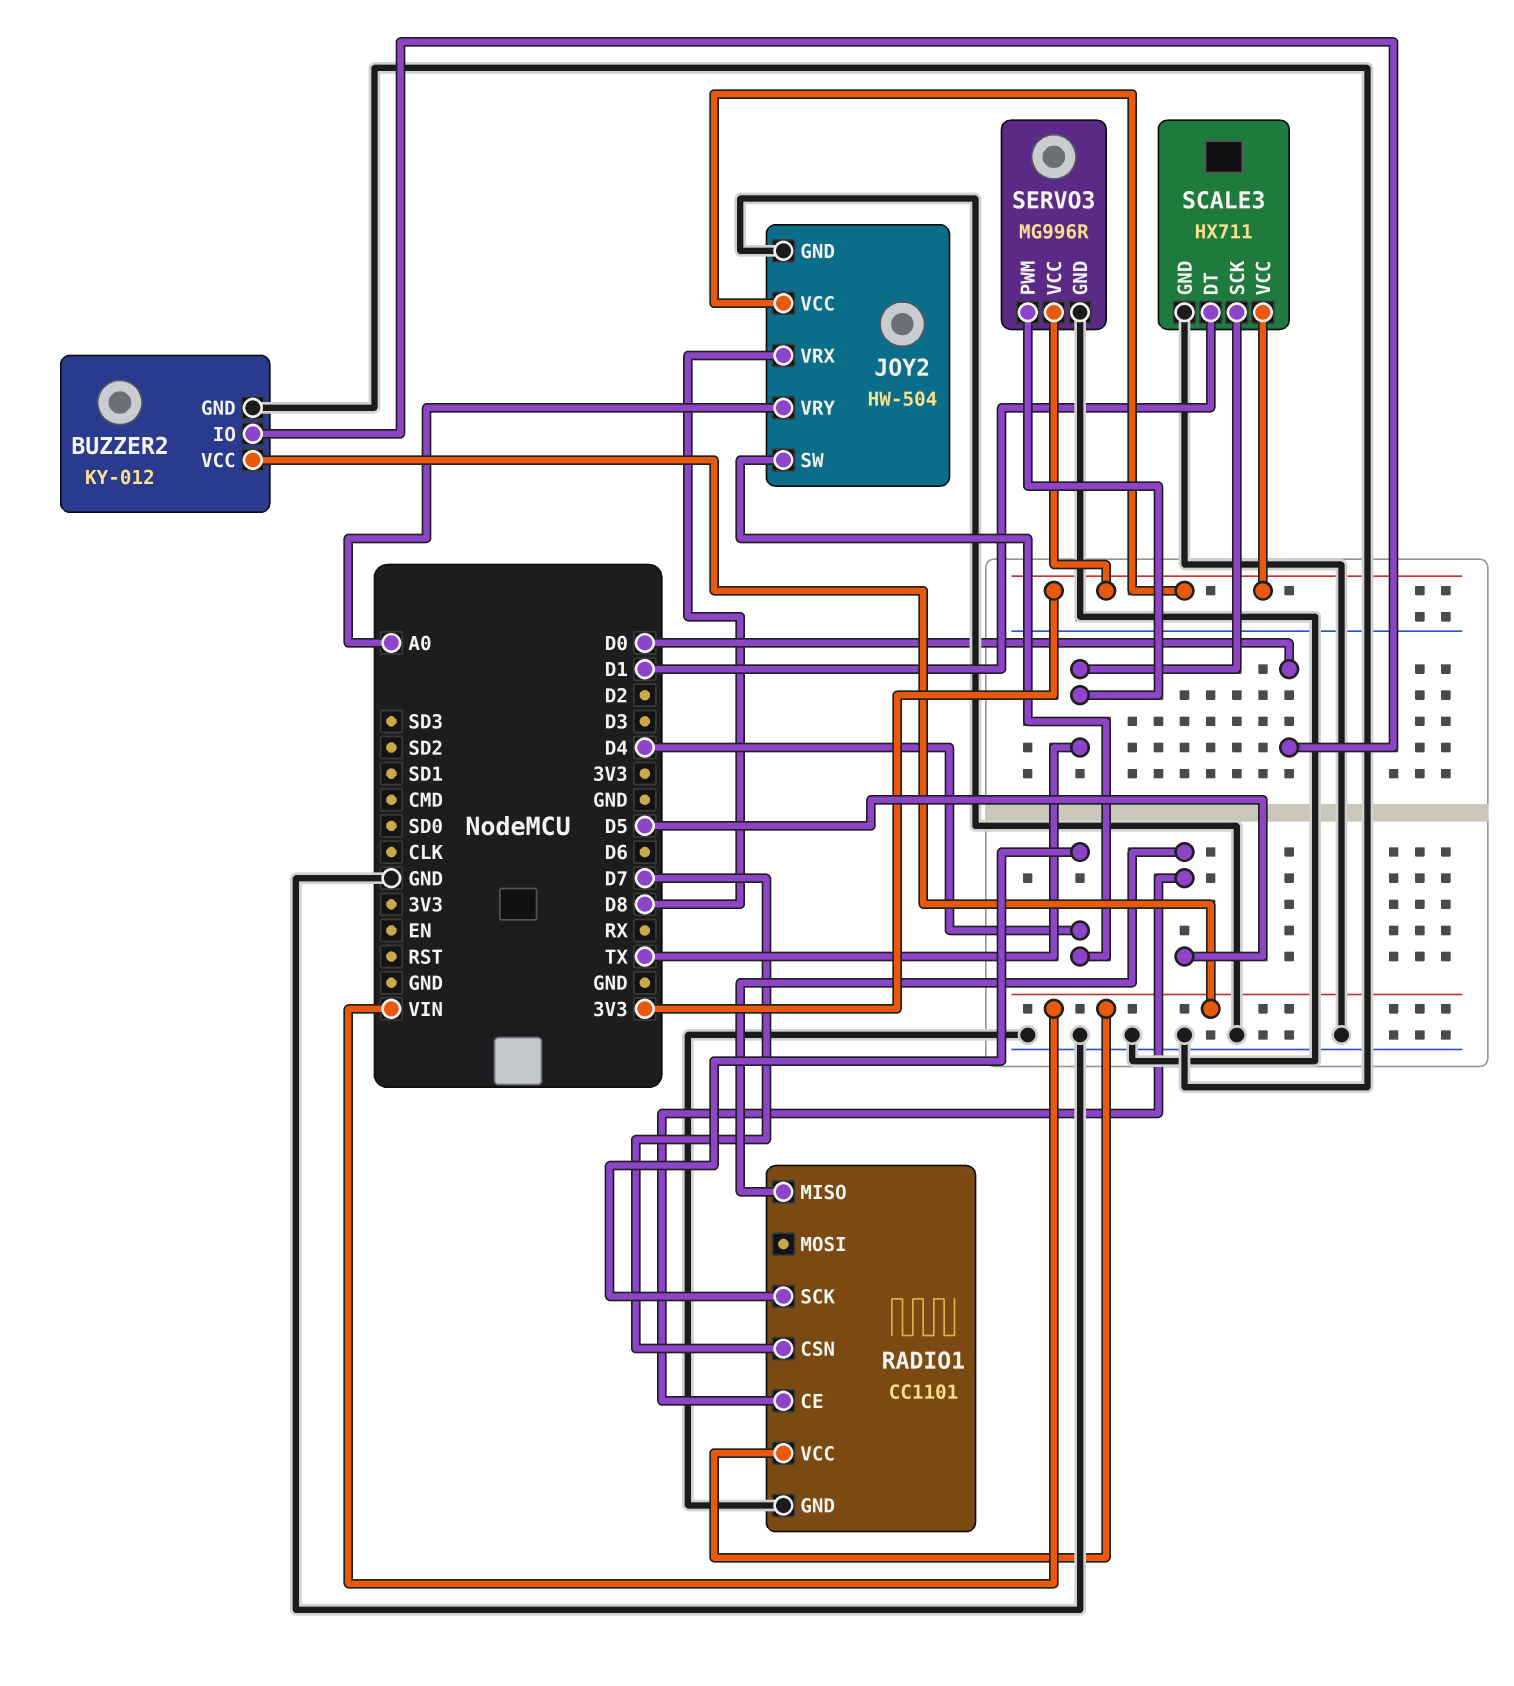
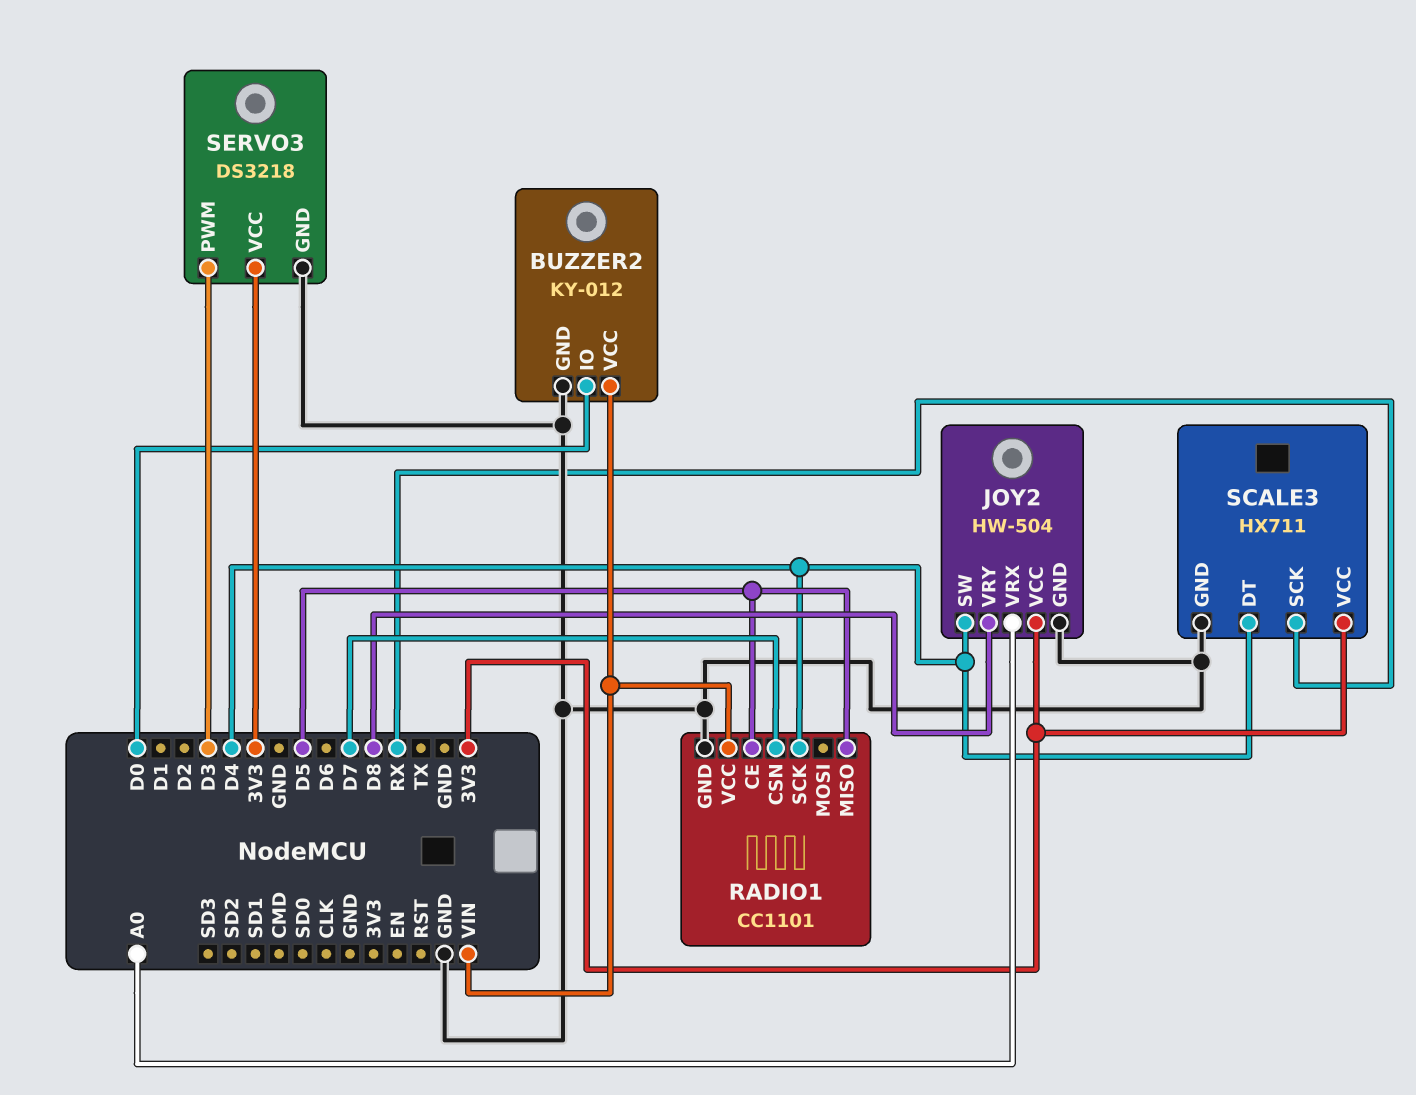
JOY2 pin VRX: D8 -> A0
JOY2 pin VRY: A0 -> D8
SCALE3 pin DT: D1 -> D4
SCALE3 pin SCK: TX -> RX
SERVO3: MG996R -> DS3218
SERVO3 pin PWM: TX -> D3

